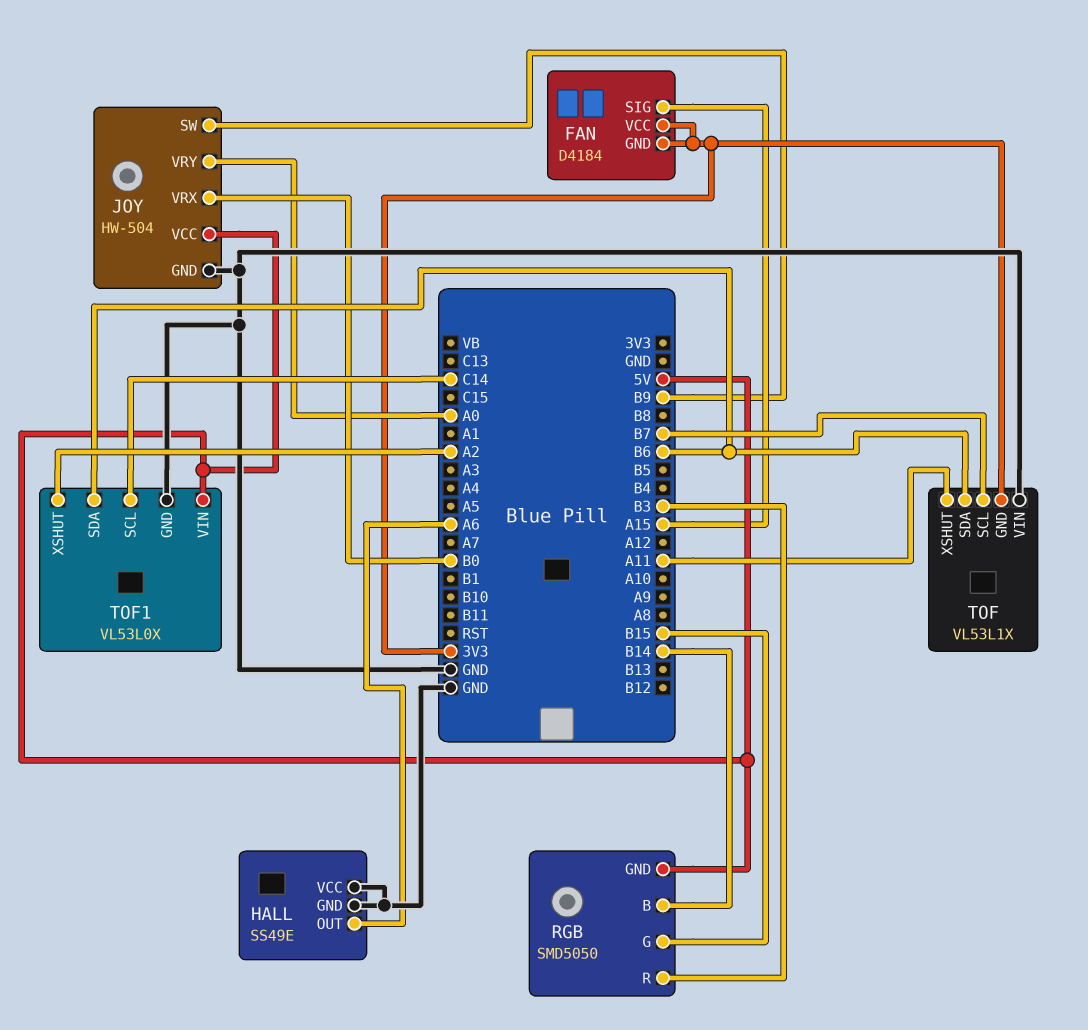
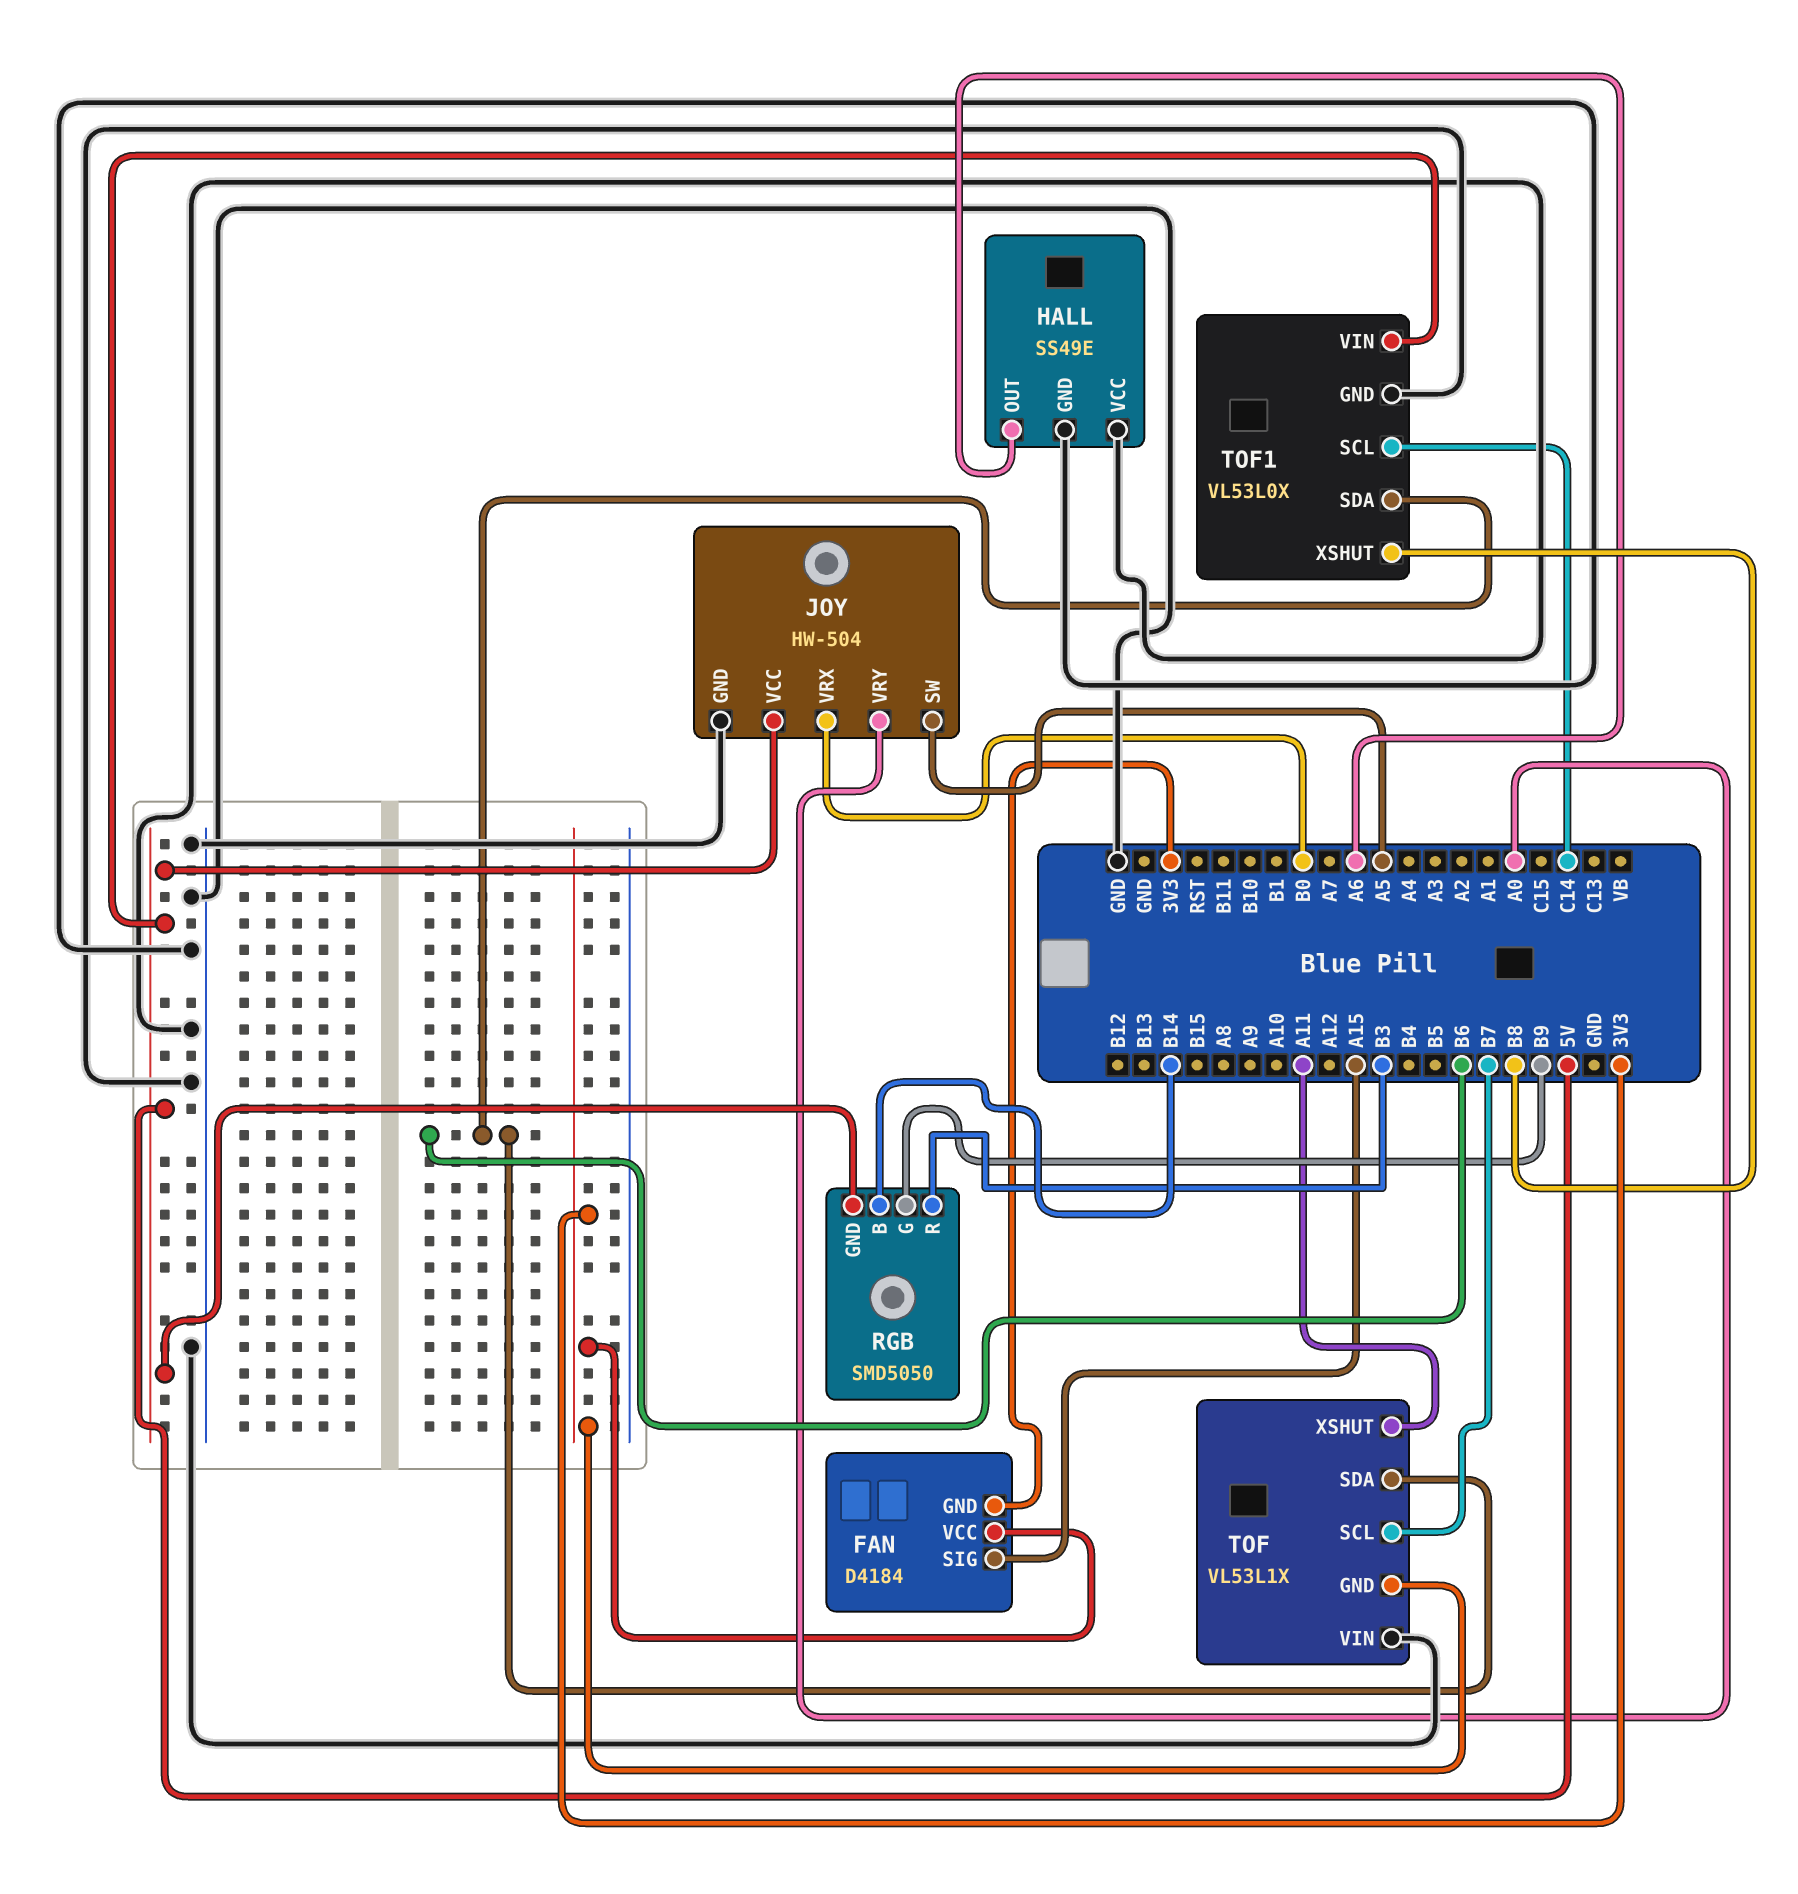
JOY pin SW: B9 -> A5
RGB pin G: B15 -> B9
TOF1 pin XSHUT: A2 -> B8

